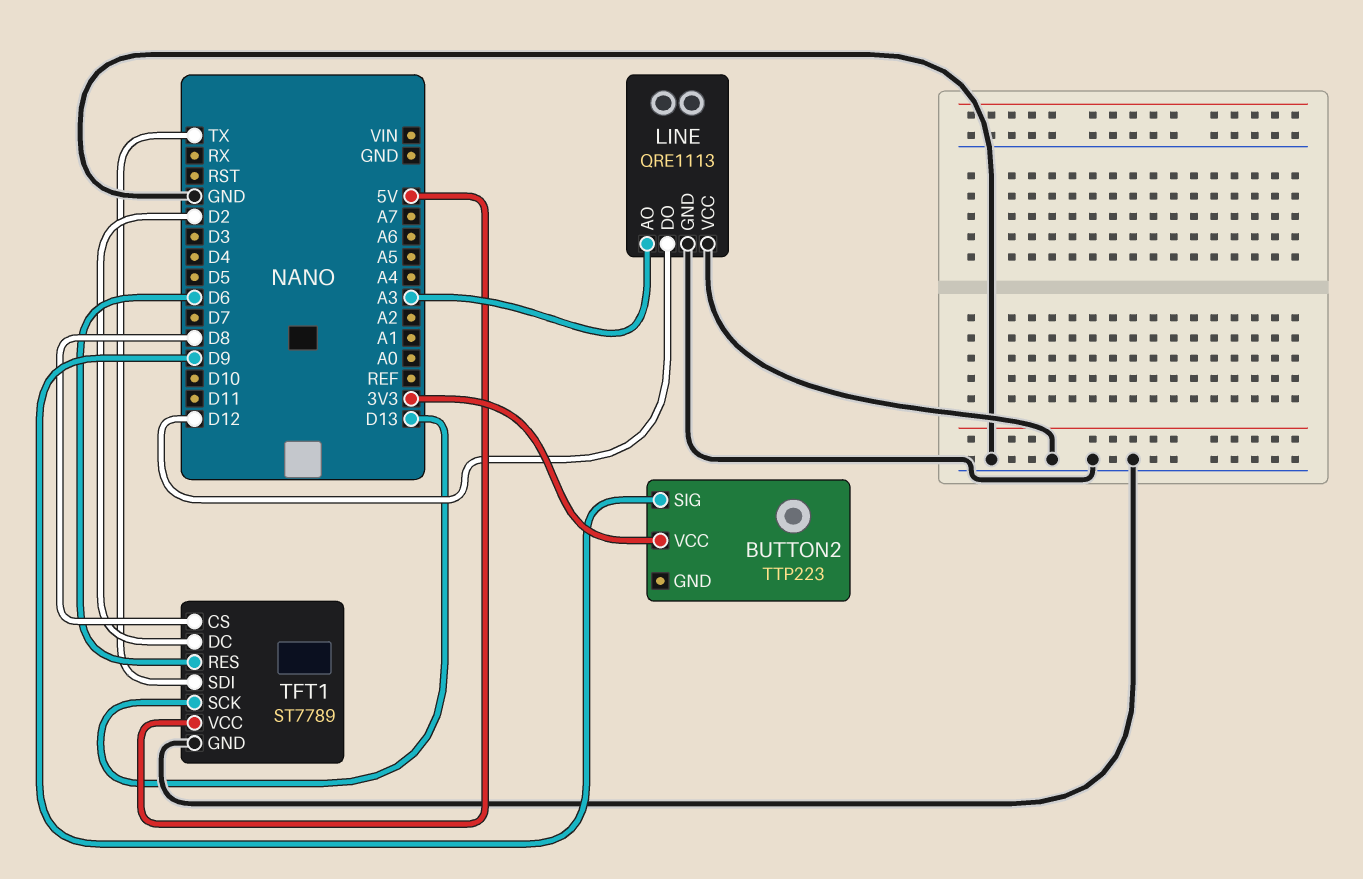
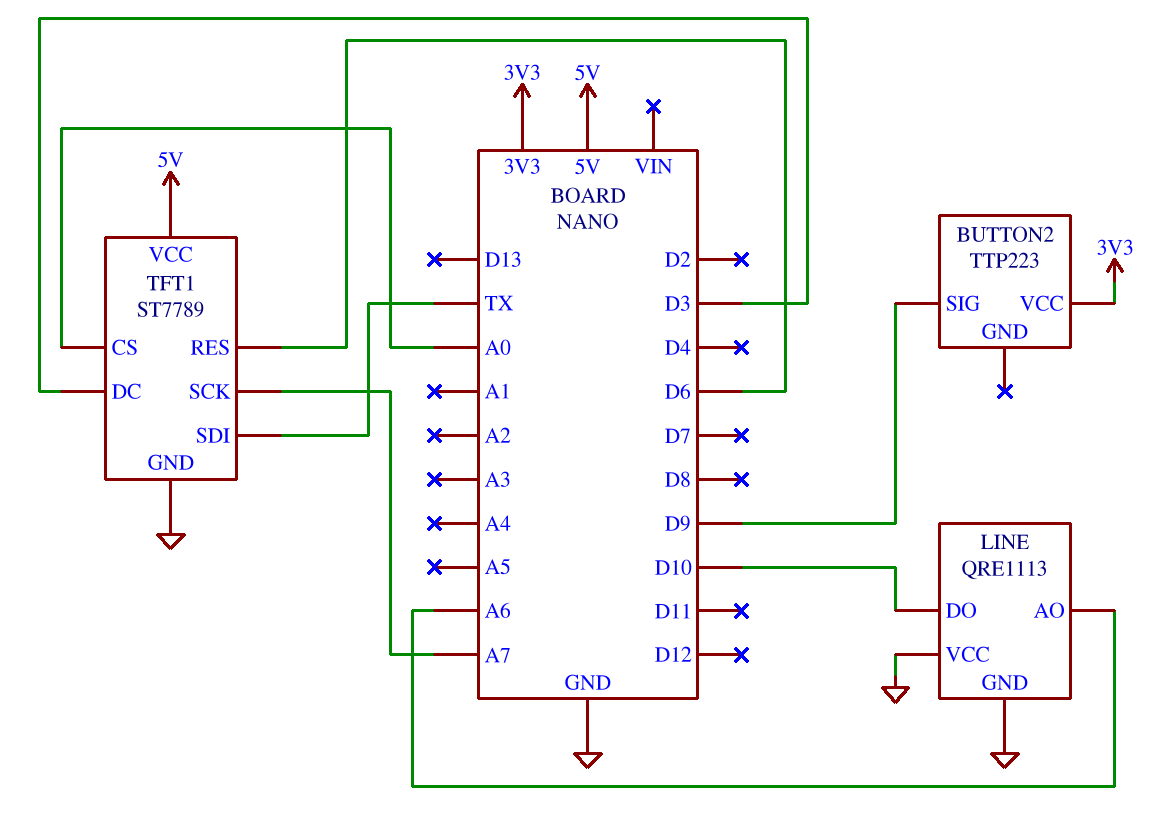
LINE pin AO: A3 -> A6
LINE pin DO: D12 -> D10
TFT1 pin CS: D8 -> A0
TFT1 pin DC: D2 -> D3
TFT1 pin SCK: D13 -> A7

